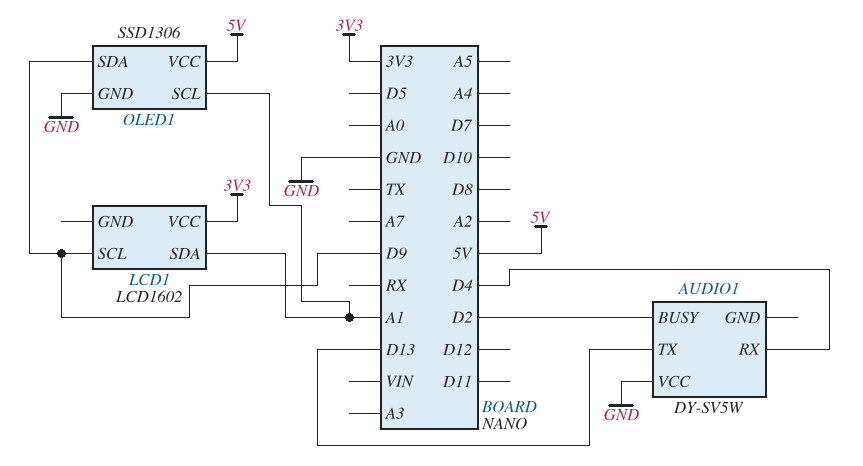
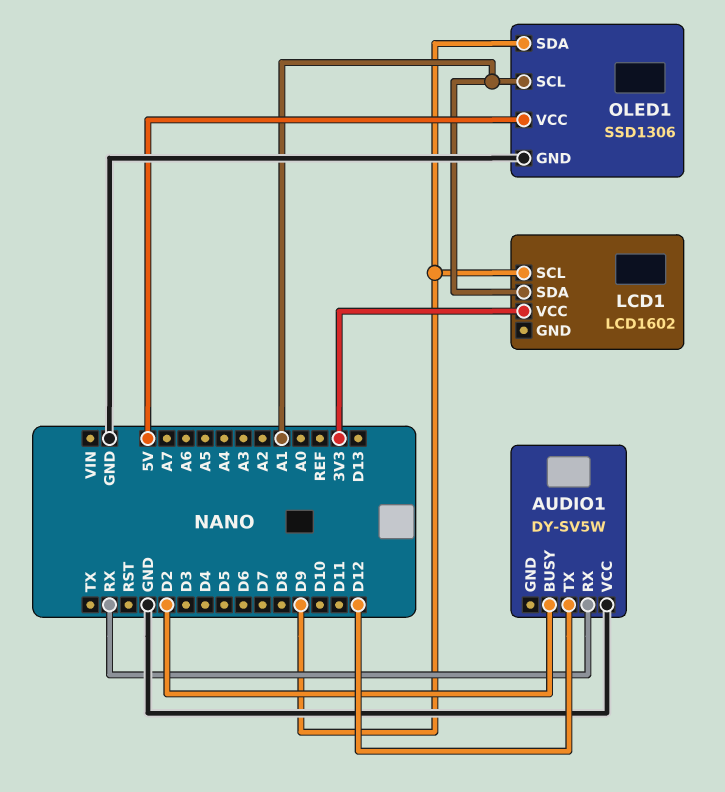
AUDIO1 pin RX: D4 -> RX
AUDIO1 pin TX: D13 -> D12

